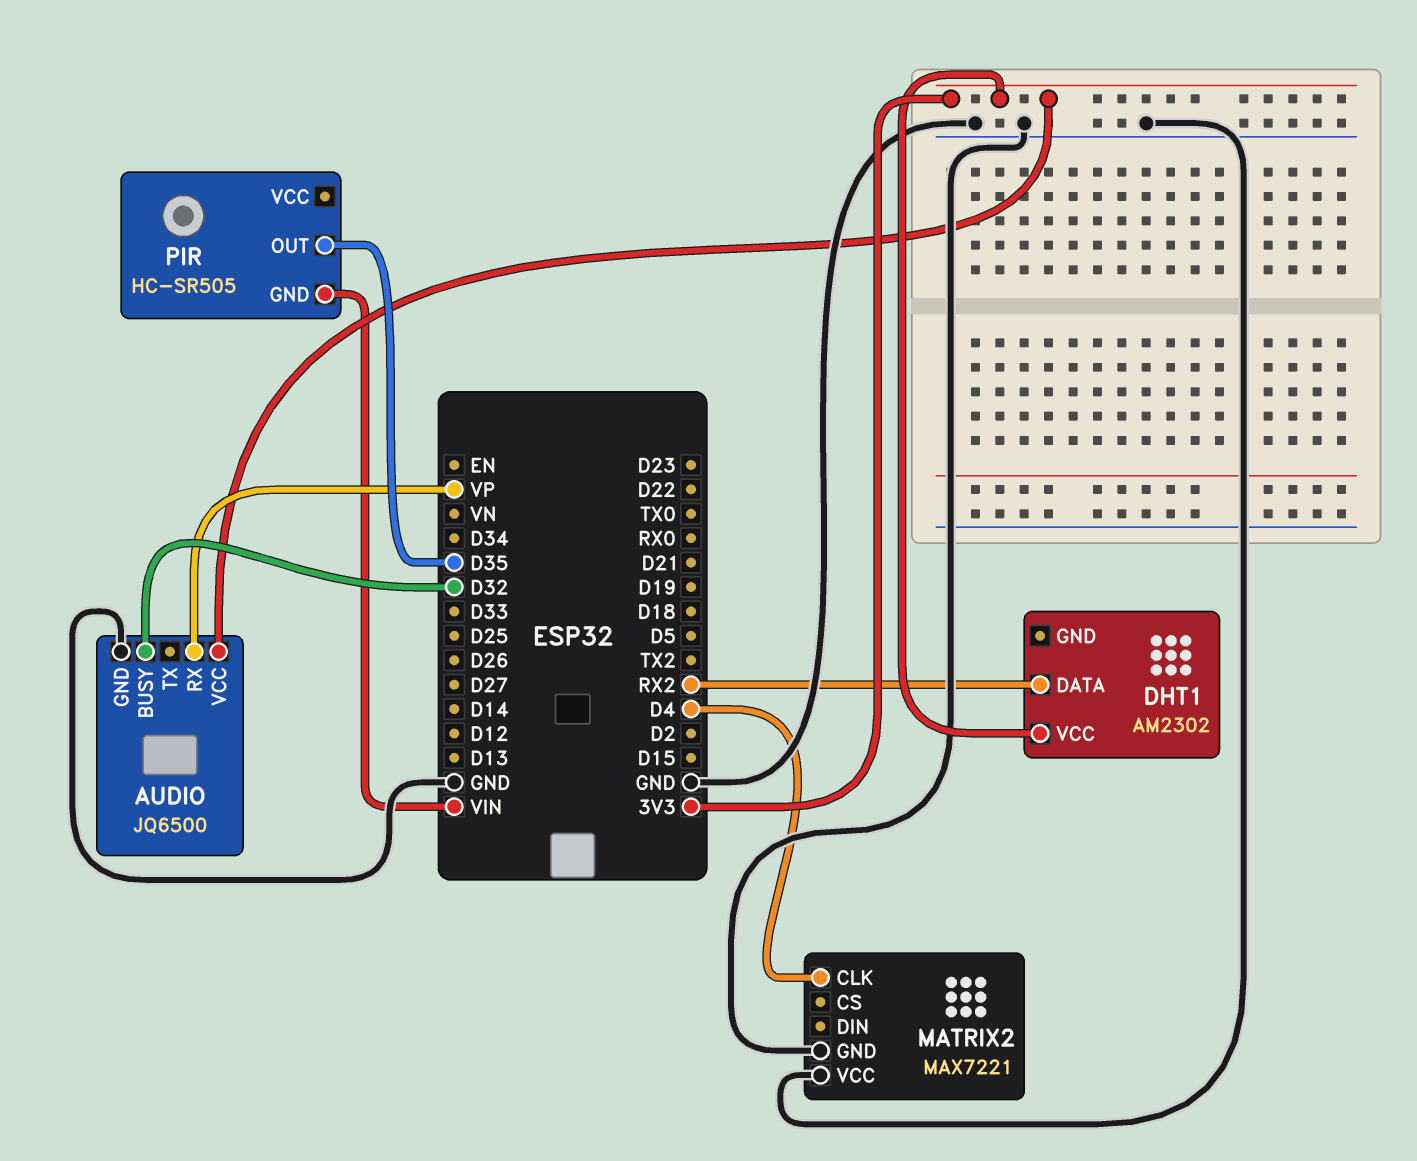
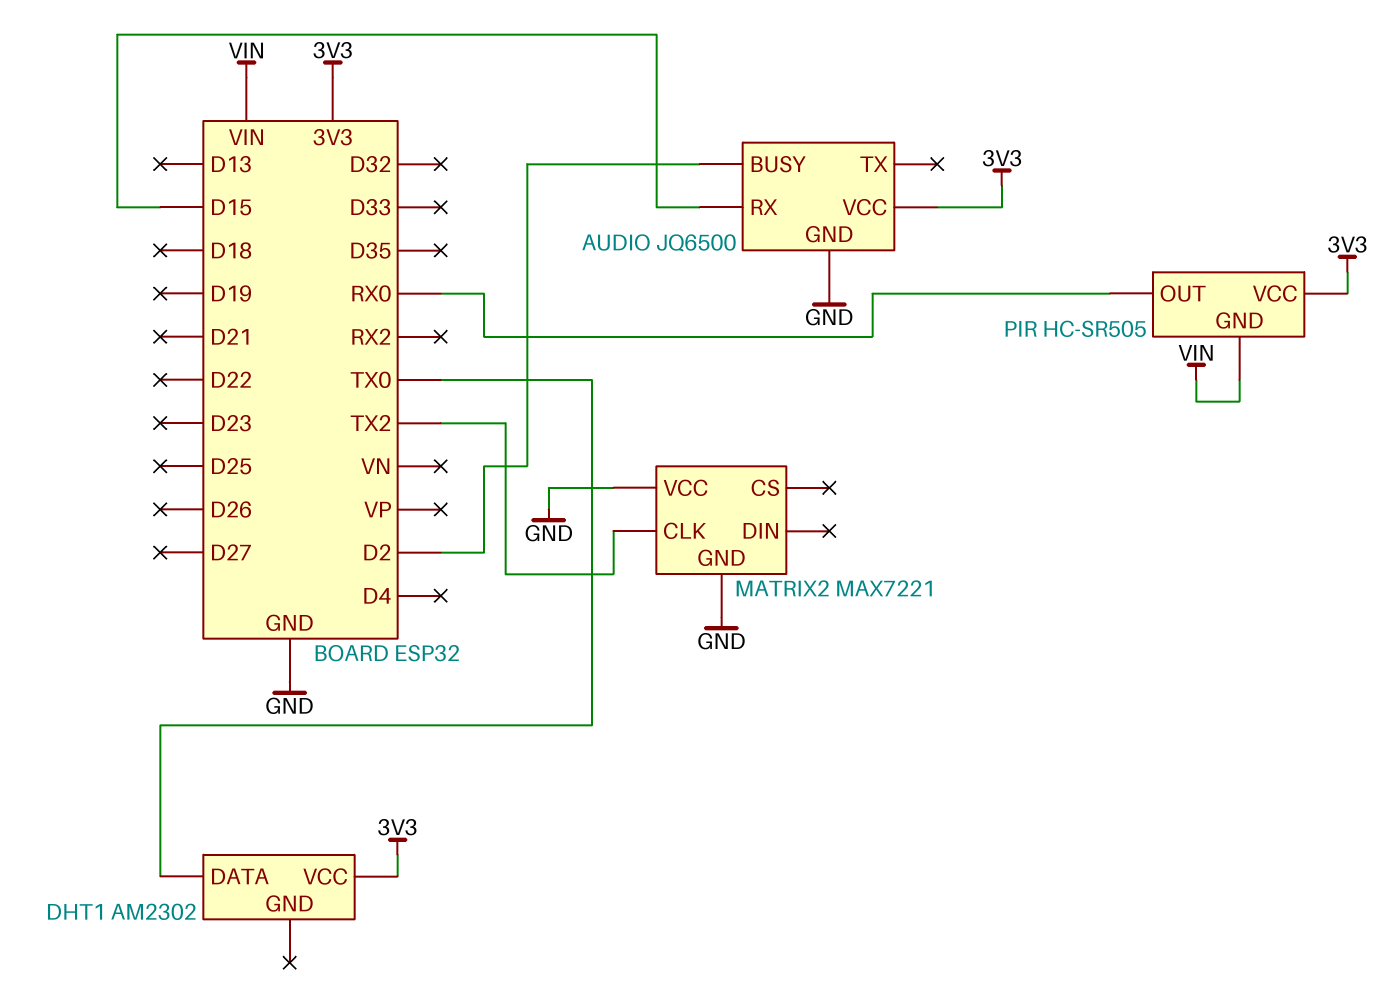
AUDIO pin BUSY: D32 -> D2
AUDIO pin RX: VP -> D15
DHT1 pin DATA: RX2 -> TX0
MATRIX2 pin CLK: D4 -> TX2
PIR pin OUT: D35 -> RX0
PIR pin VCC: none -> 3V3

